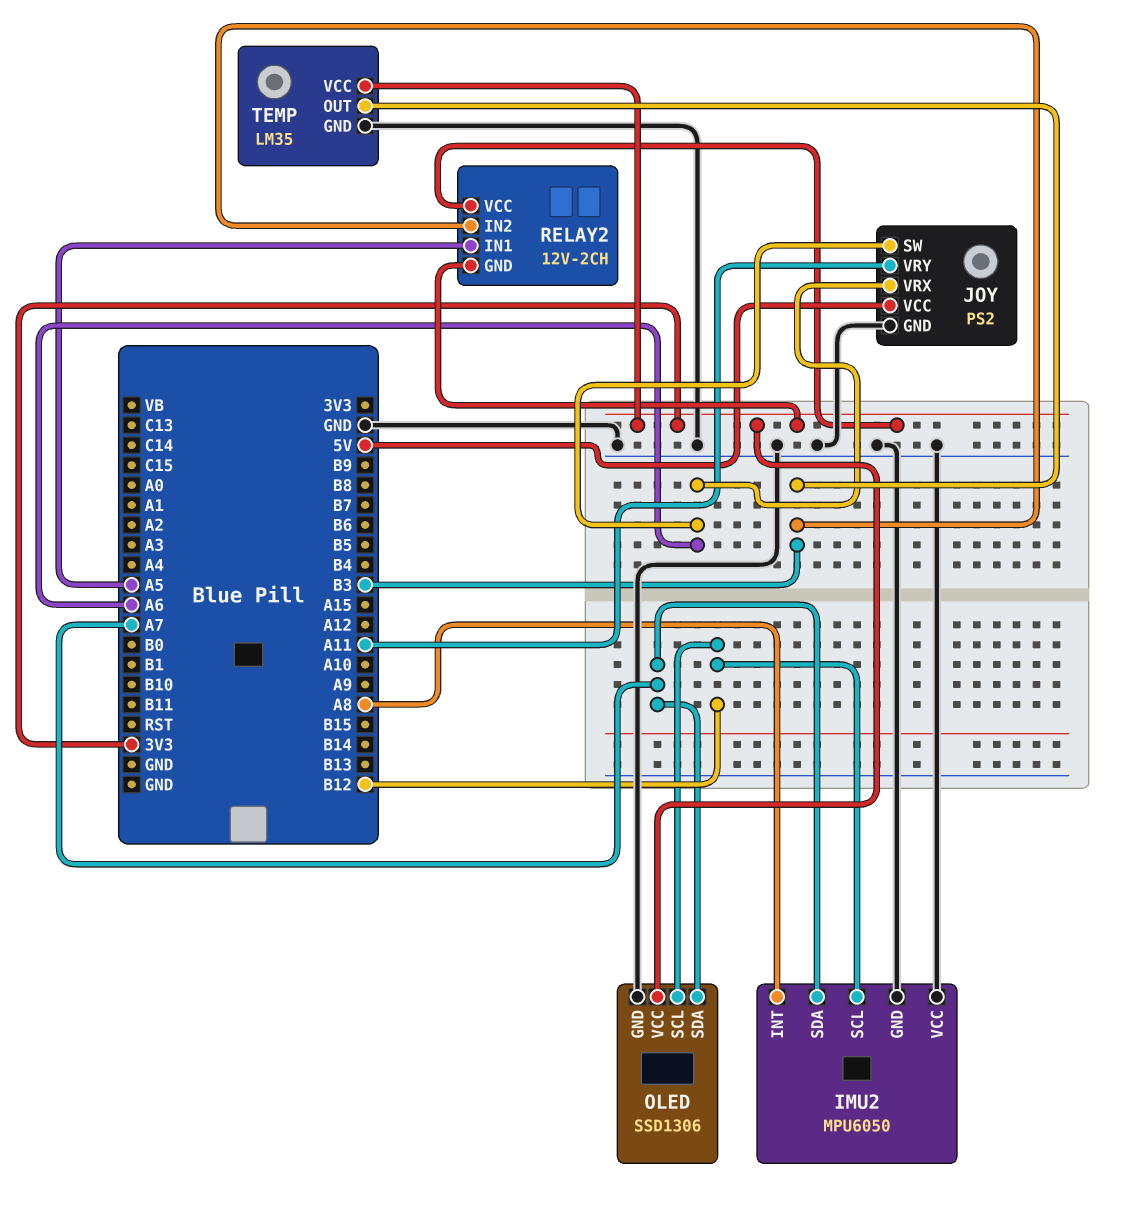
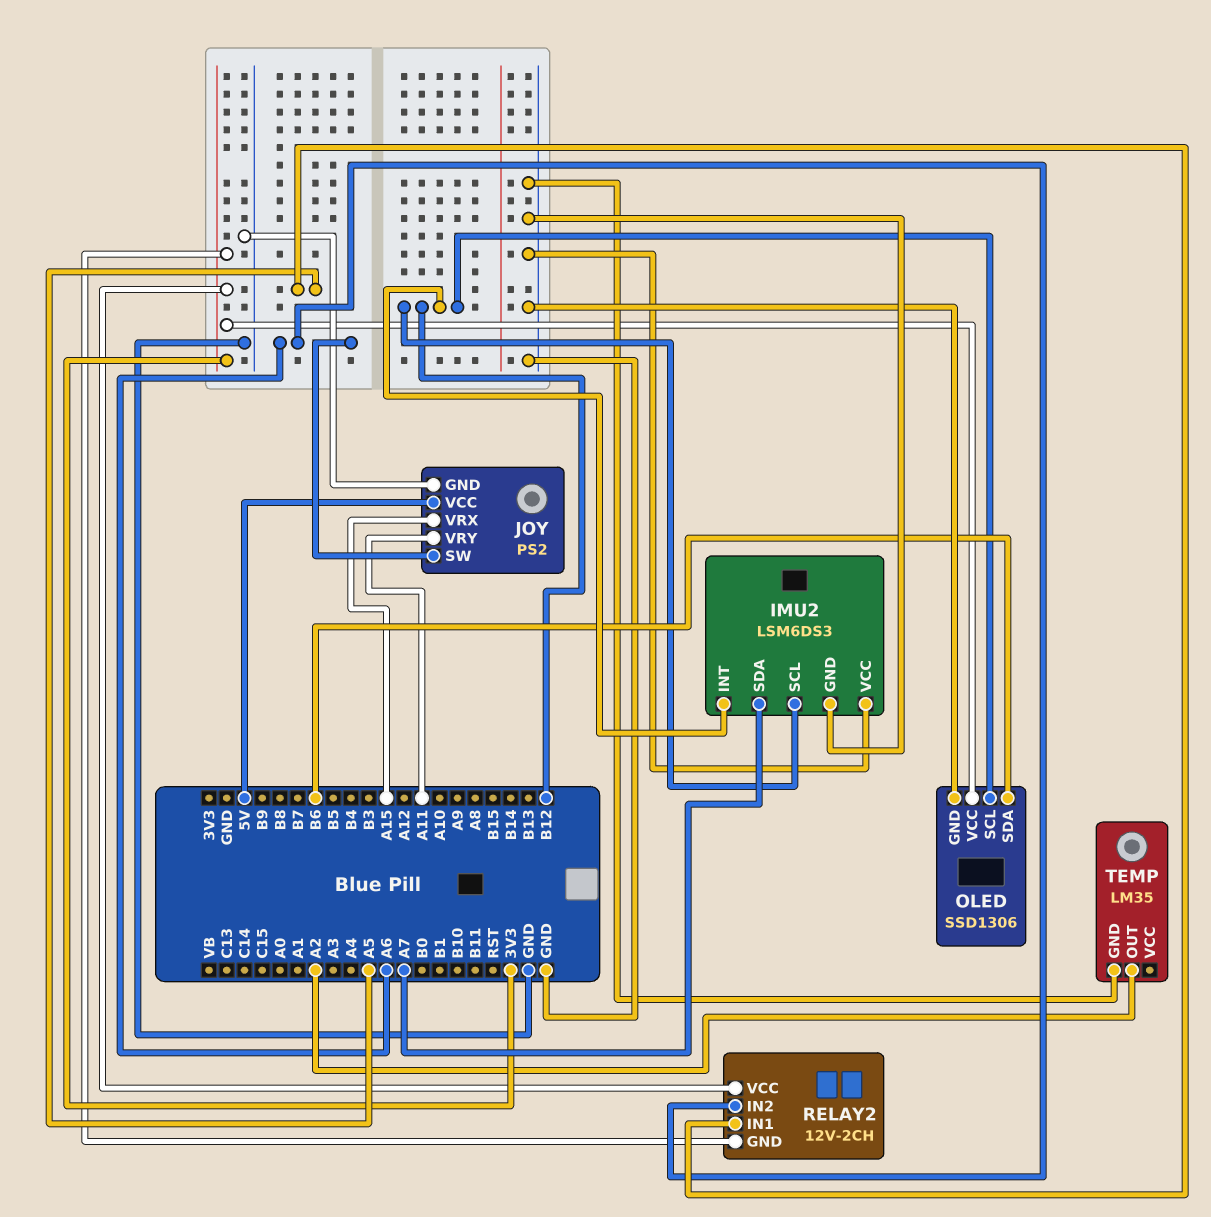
IMU2: MPU6050 -> LSM6DS3
IMU2 pin INT: A8 -> B12
JOY pin VRX: A6 -> A15
OLED pin SDA: A7 -> B6
RELAY2 pin IN2: B3 -> A6
TEMP pin OUT: B3 -> A2
TEMP pin VCC: 3V3 -> none

